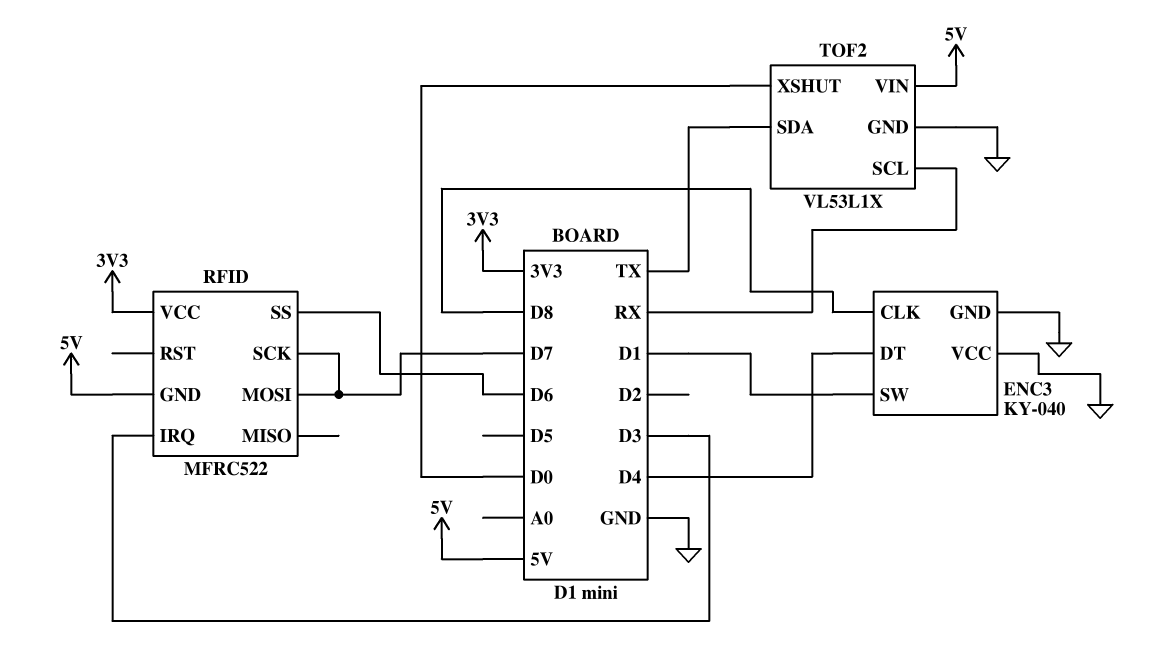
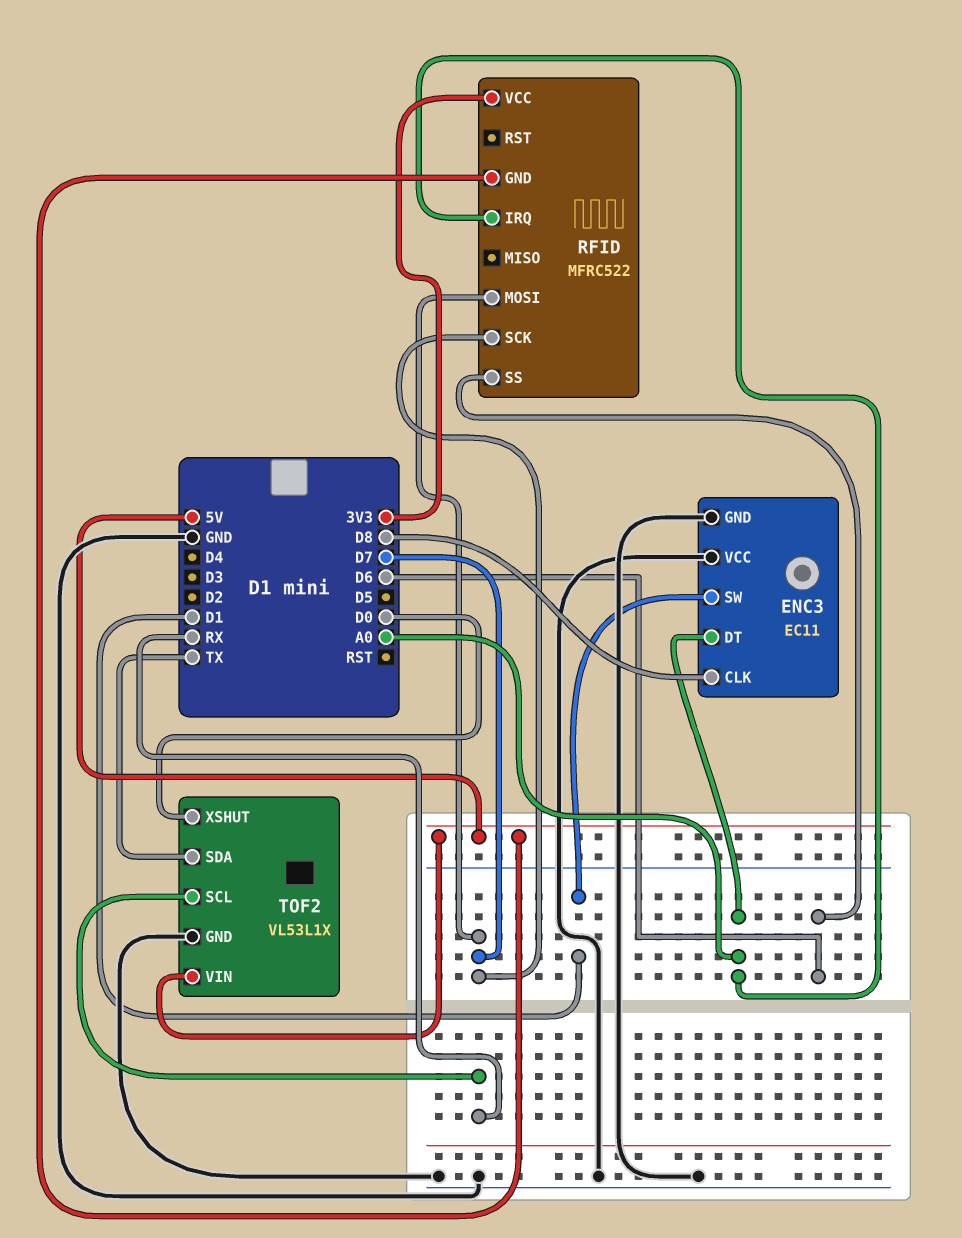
ENC3: KY-040 -> EC11
ENC3 pin DT: D4 -> A0
RFID pin IRQ: D3 -> A0

